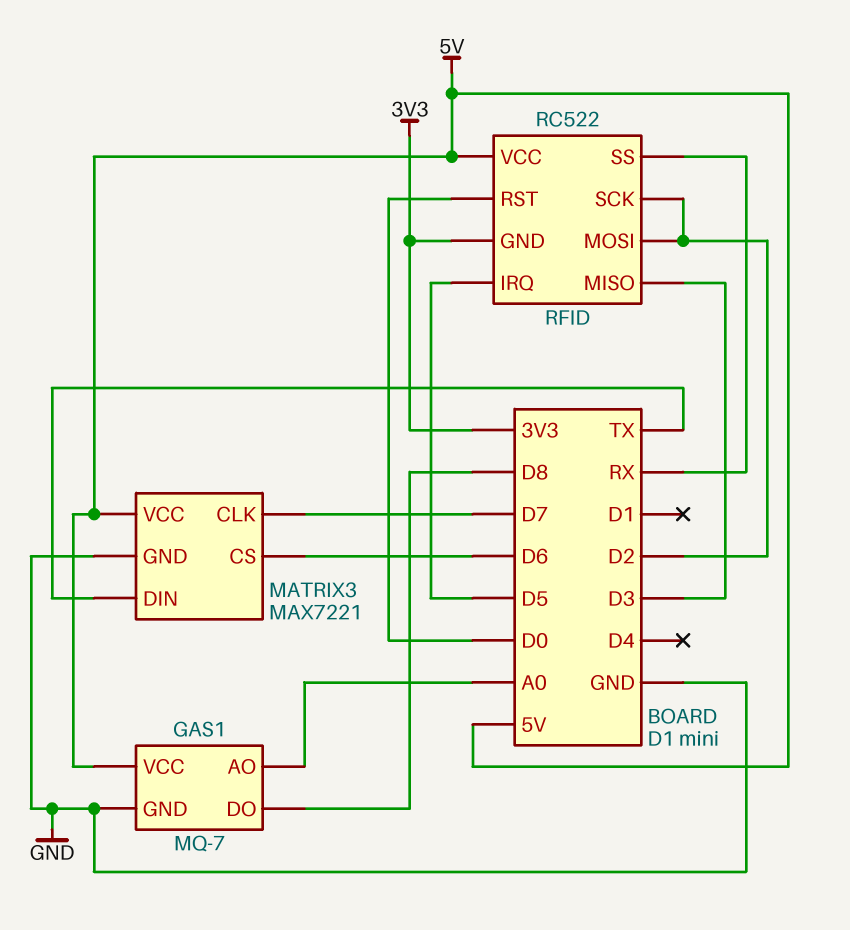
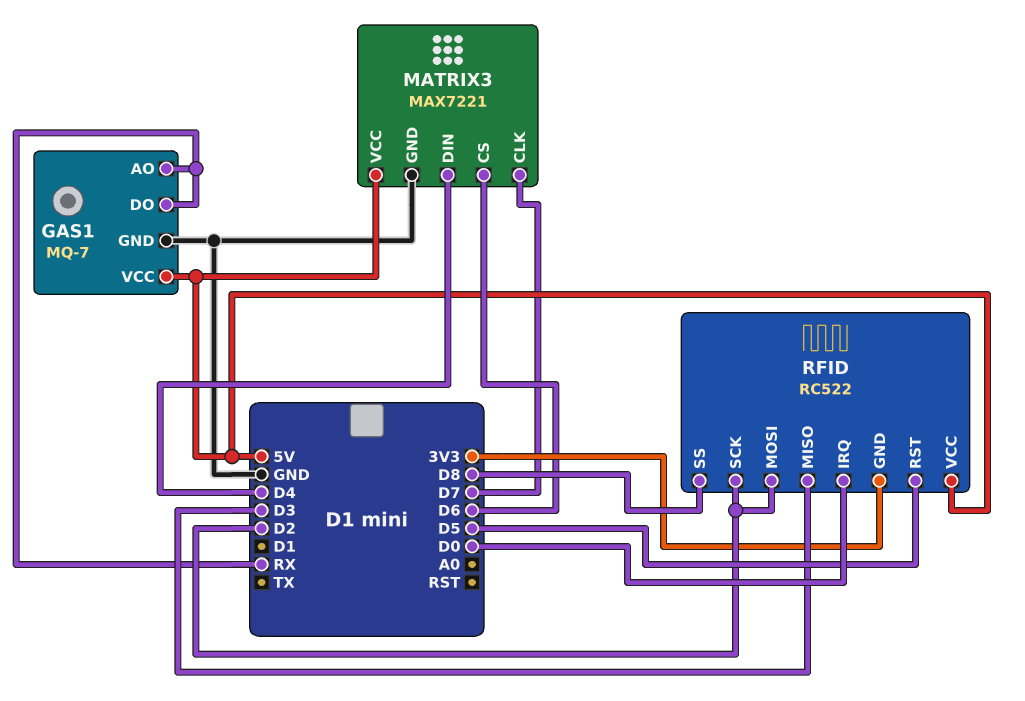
GAS1 pin AO: A0 -> RX
GAS1 pin DO: D8 -> RX
MATRIX3 pin DIN: TX -> D4
RFID pin IRQ: D5 -> D0
RFID pin RST: D0 -> D5
RFID pin SS: RX -> D8

